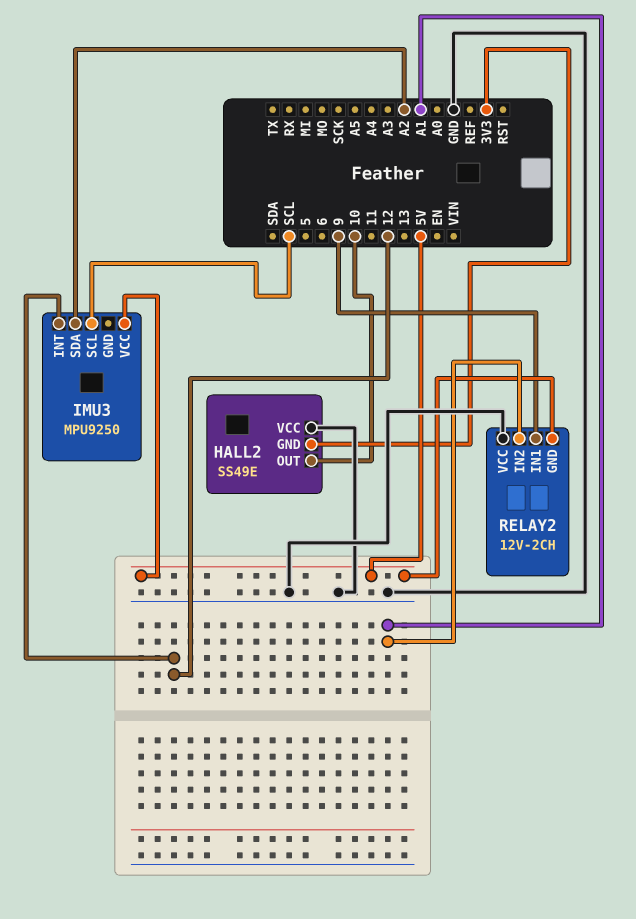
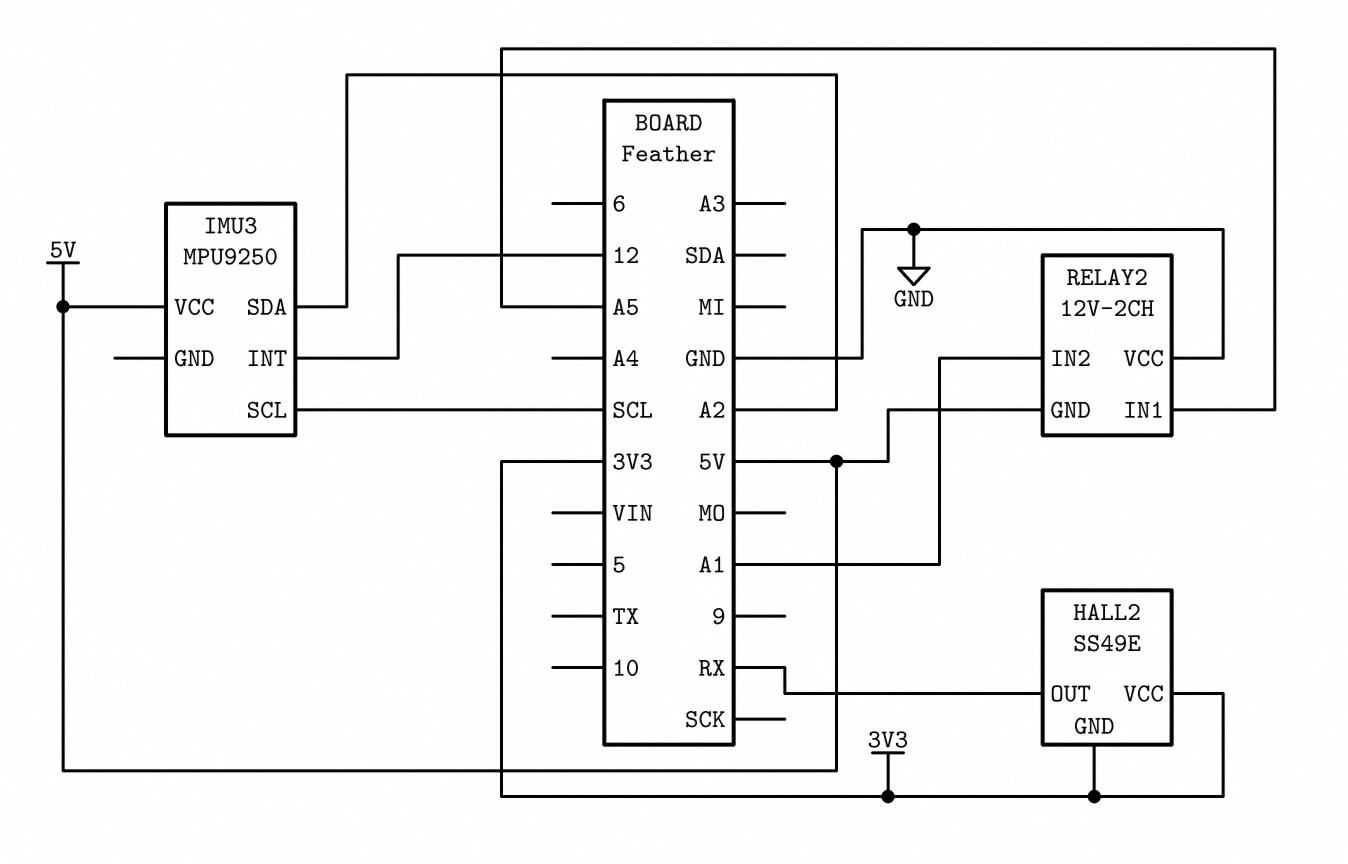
HALL2 pin OUT: 10 -> RX
HALL2 pin VCC: GND -> 3V3
RELAY2 pin IN1: 9 -> A5

